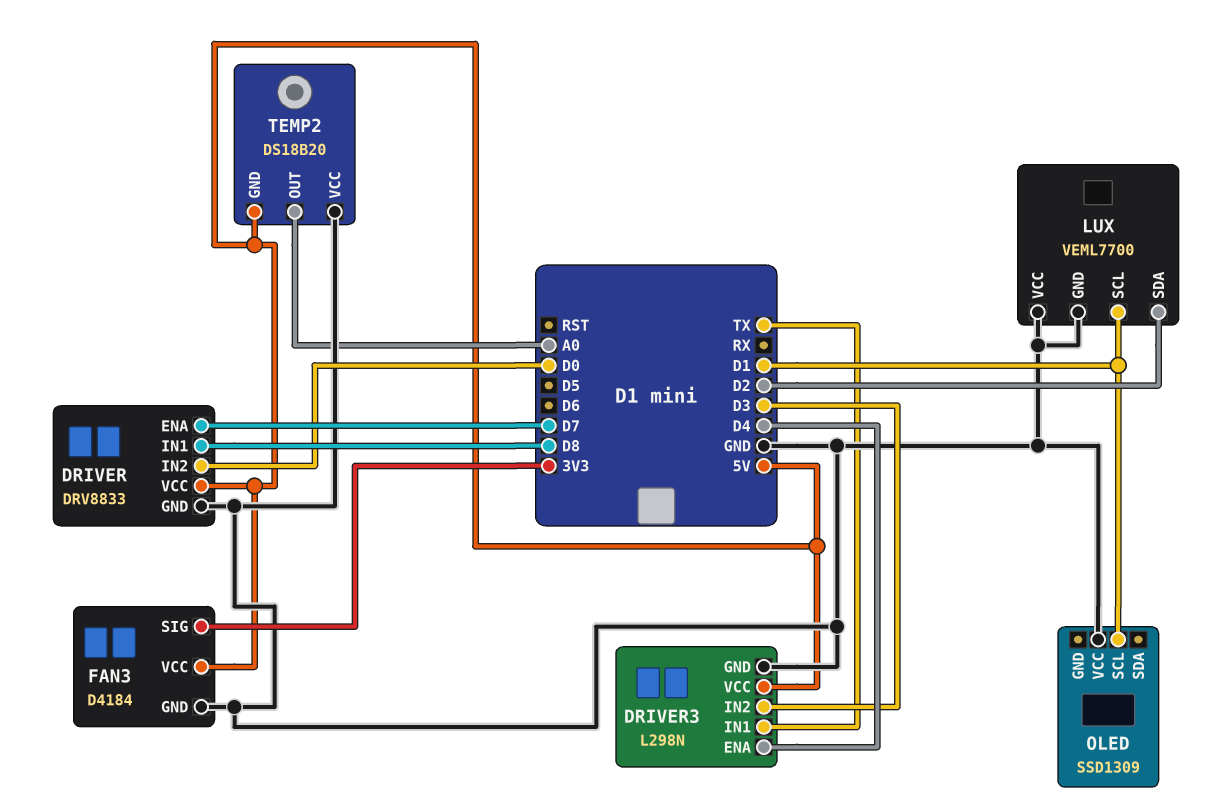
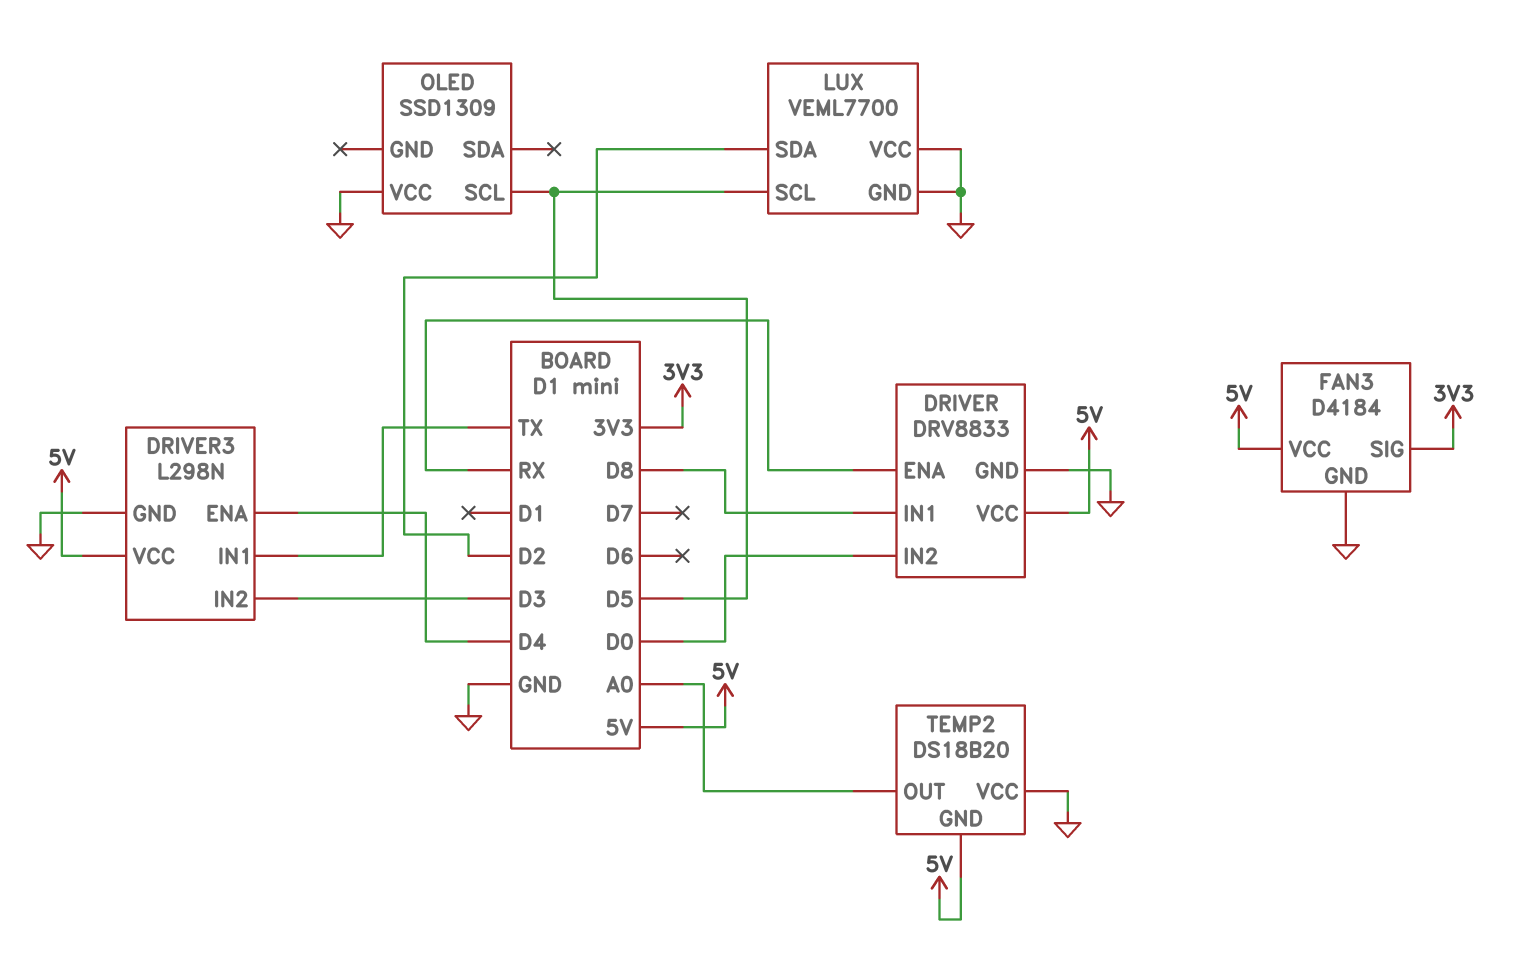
DRIVER pin ENA: D7 -> RX
LUX pin SCL: D1 -> D5
OLED pin SCL: D1 -> D5

